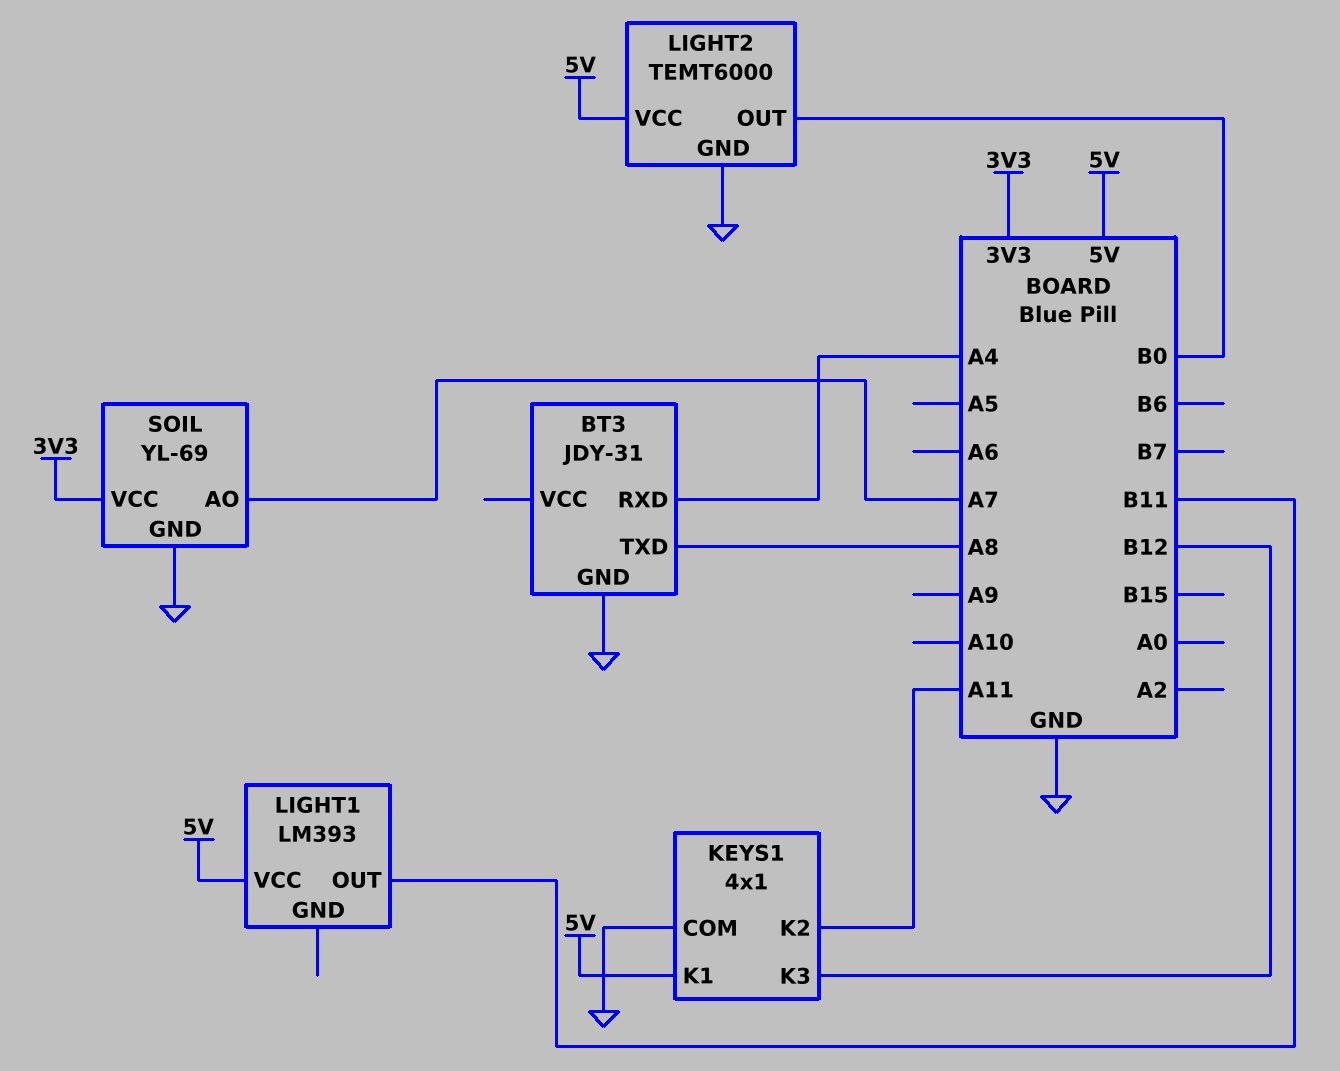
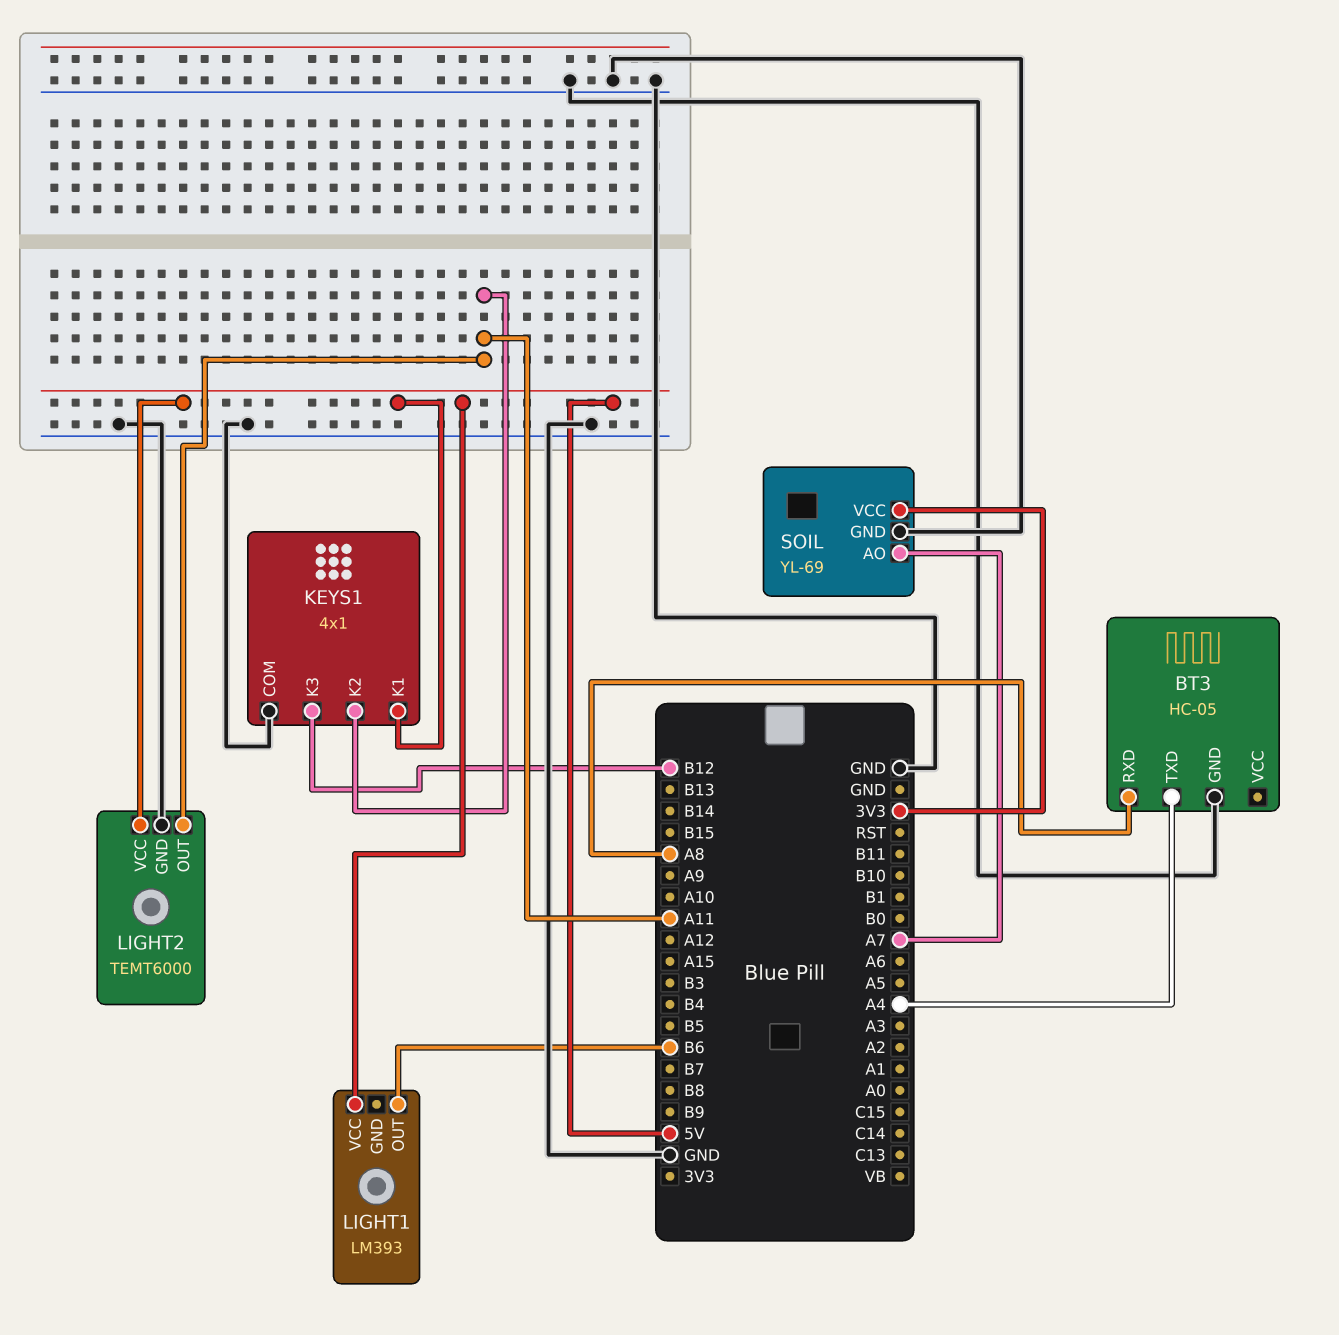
BT3: JDY-31 -> HC-05
BT3 pin RXD: A4 -> A8
BT3 pin TXD: A8 -> A4
LIGHT1 pin OUT: B11 -> B6
LIGHT2 pin OUT: B0 -> A11

